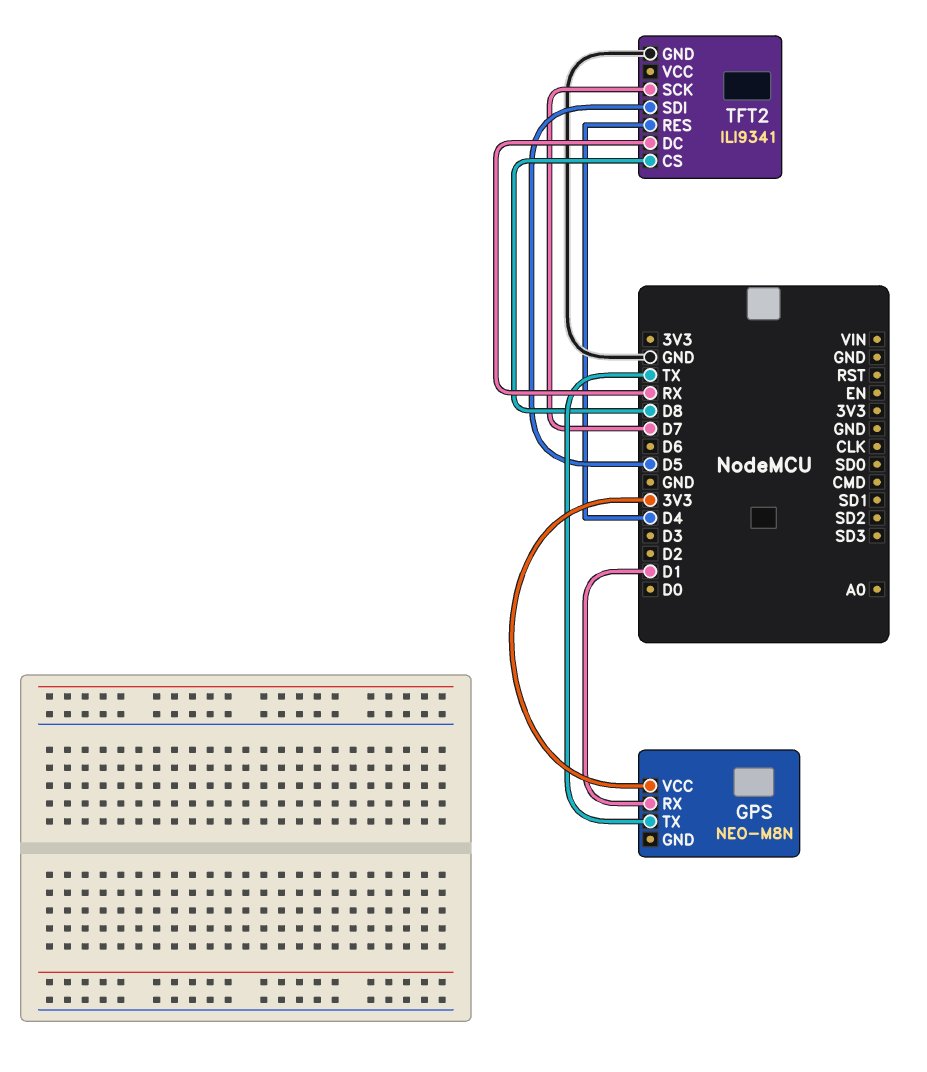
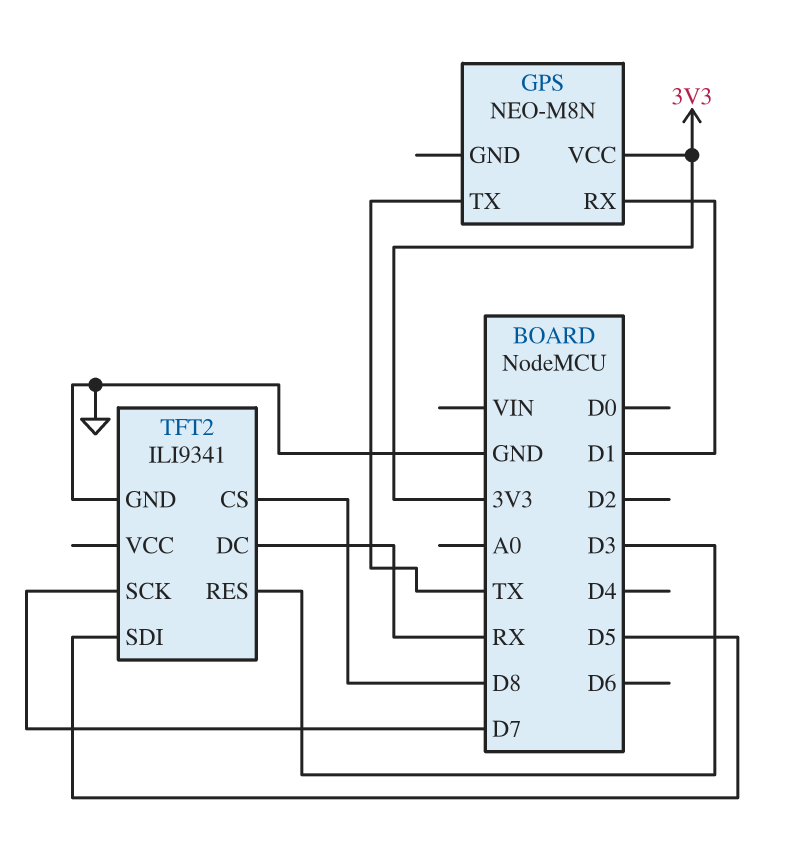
TFT2 pin RES: D4 -> D3

